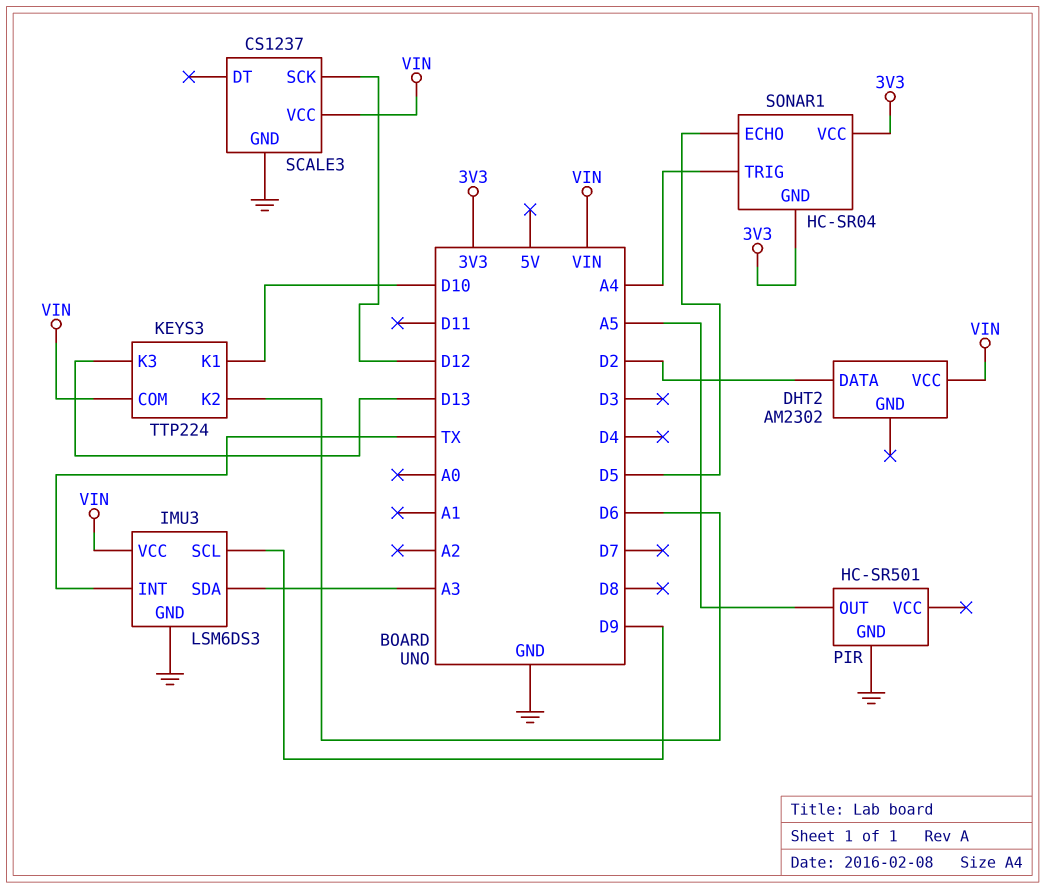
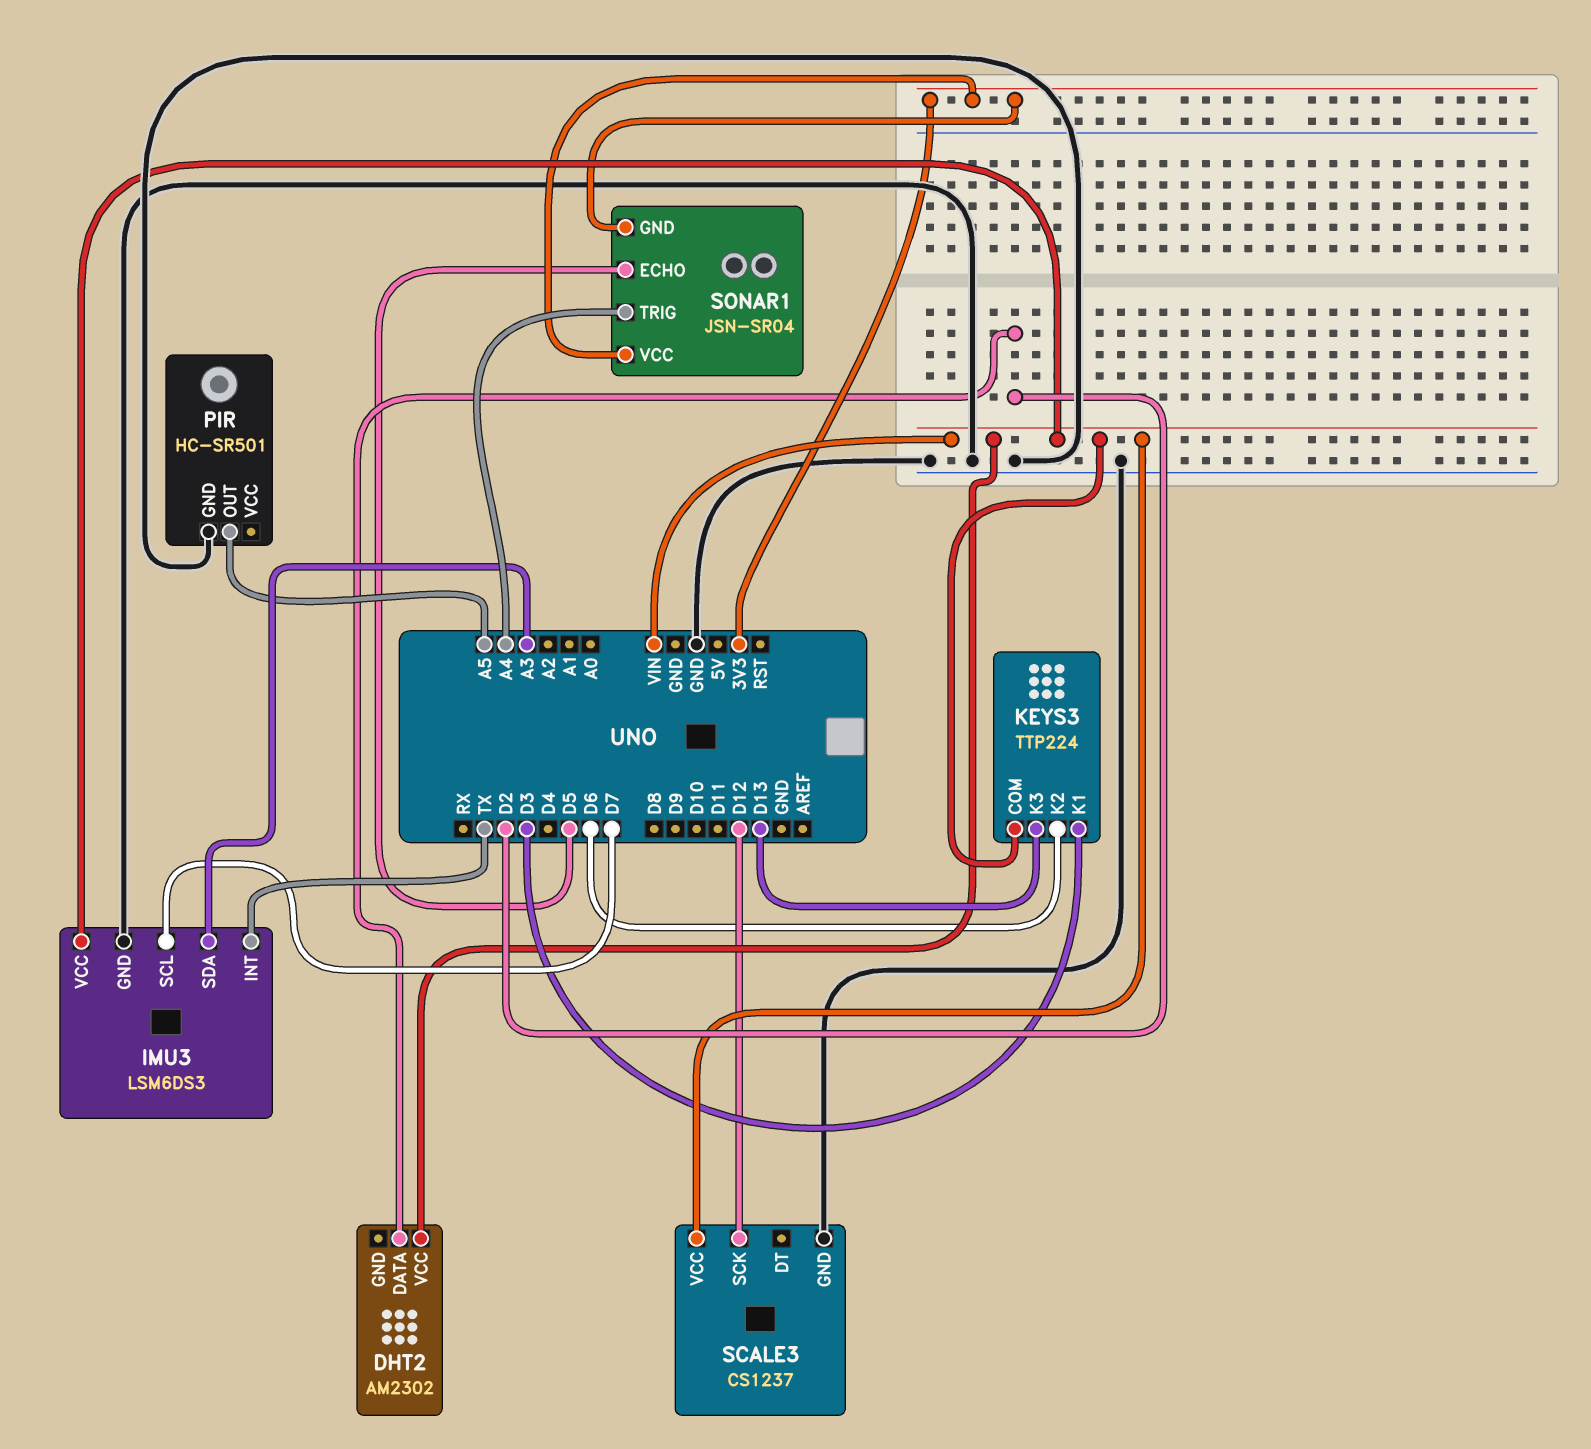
IMU3 pin SCL: D9 -> D7
KEYS3 pin K1: D10 -> D3
SONAR1: HC-SR04 -> JSN-SR04

